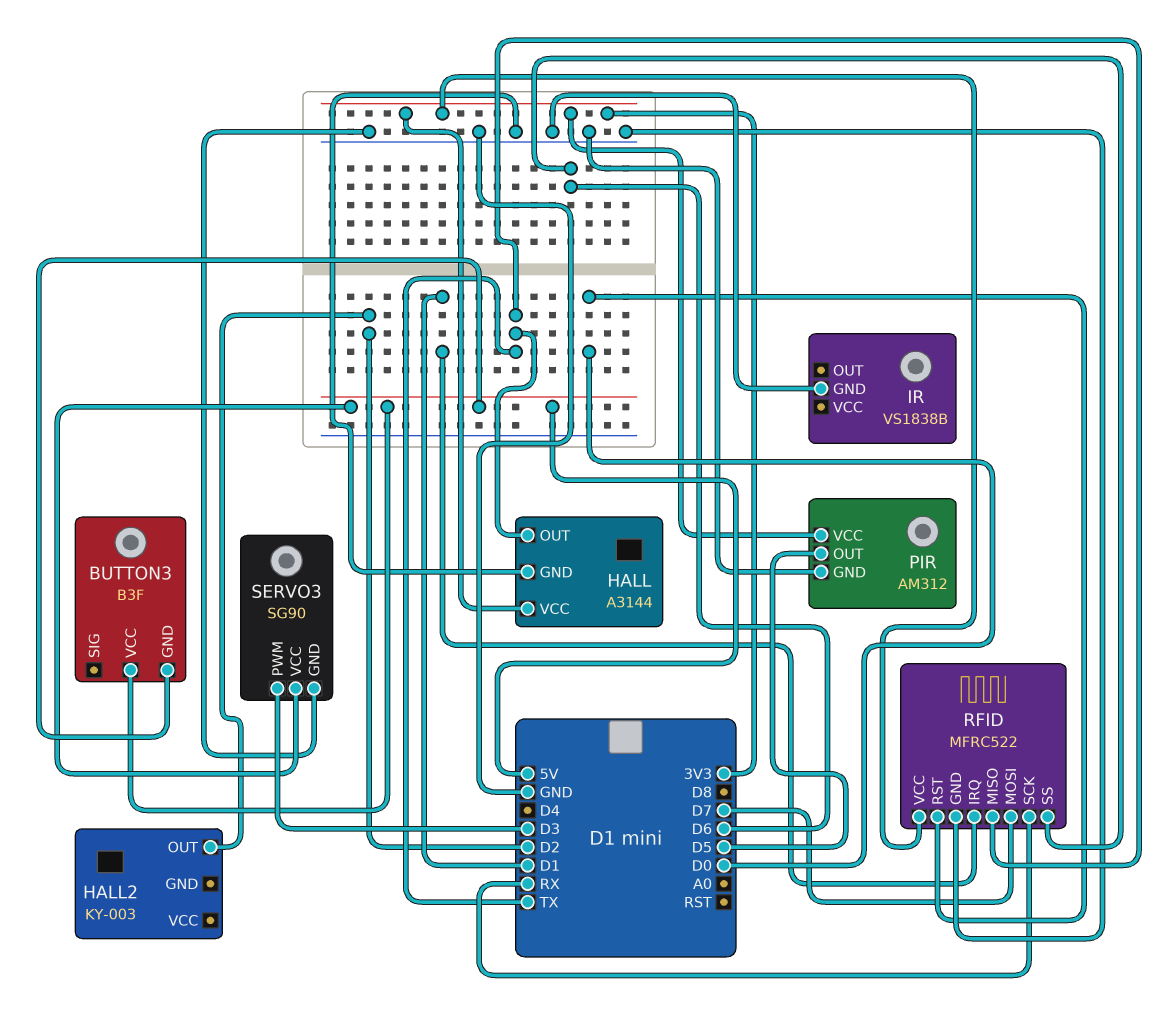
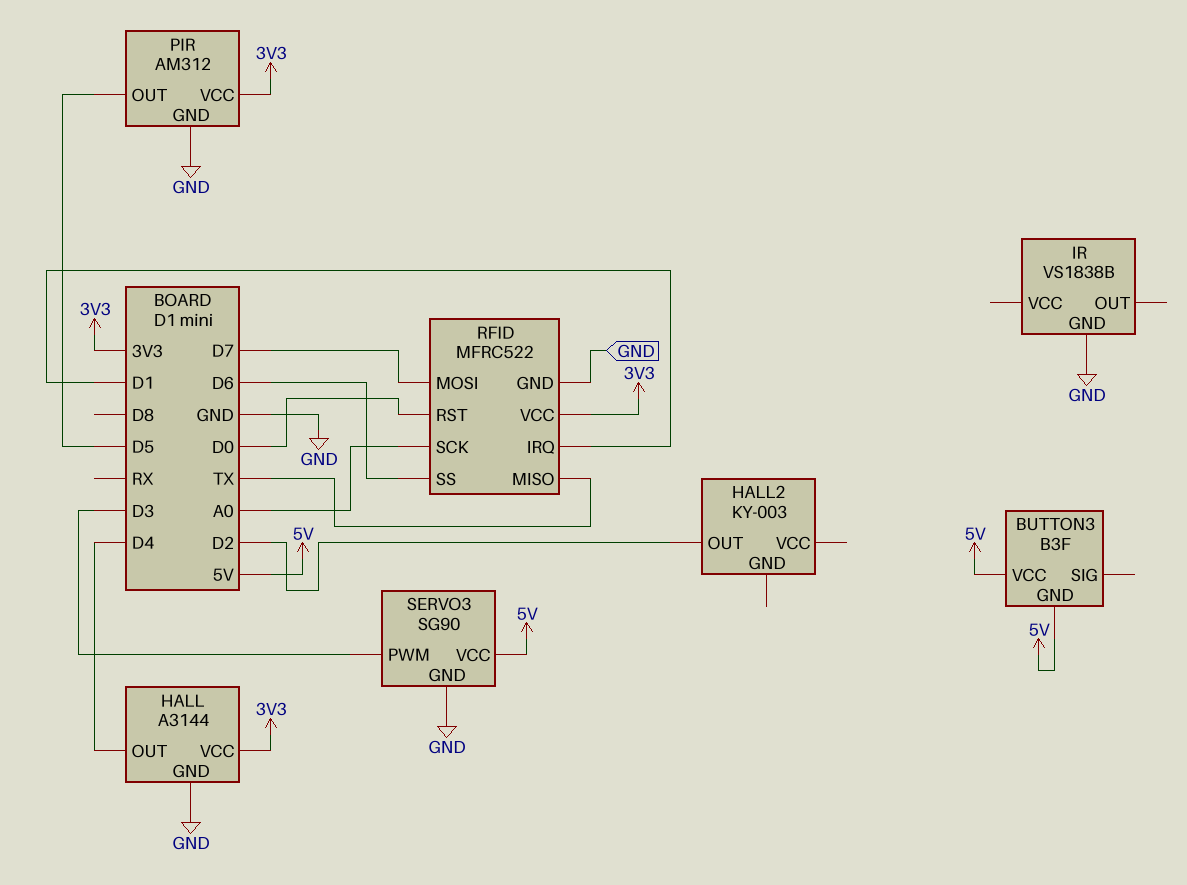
HALL pin OUT: TX -> D4
RFID pin SCK: RX -> A0

